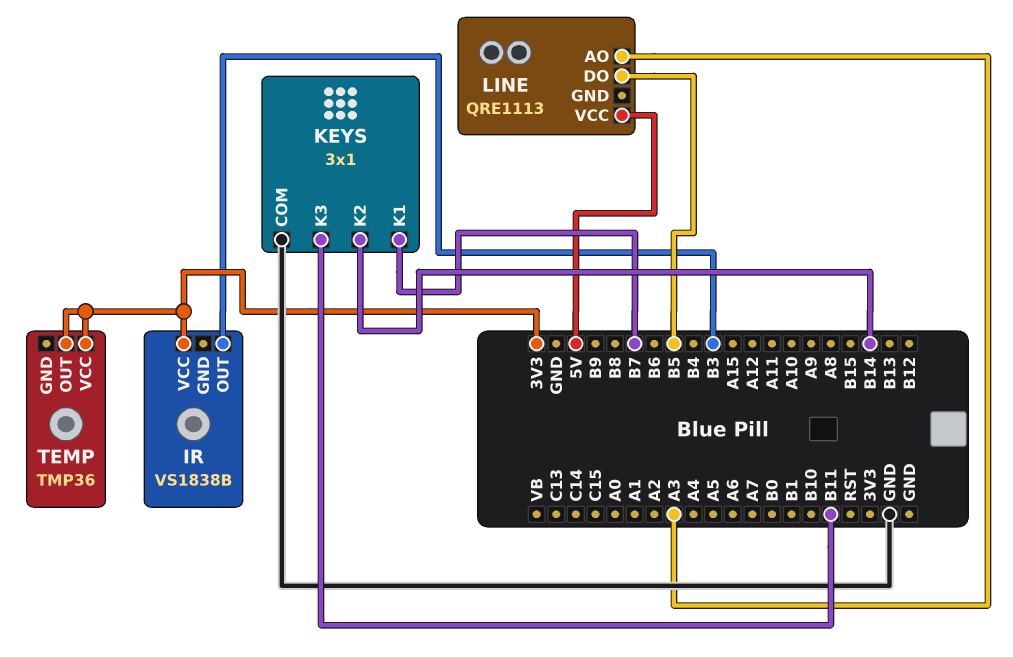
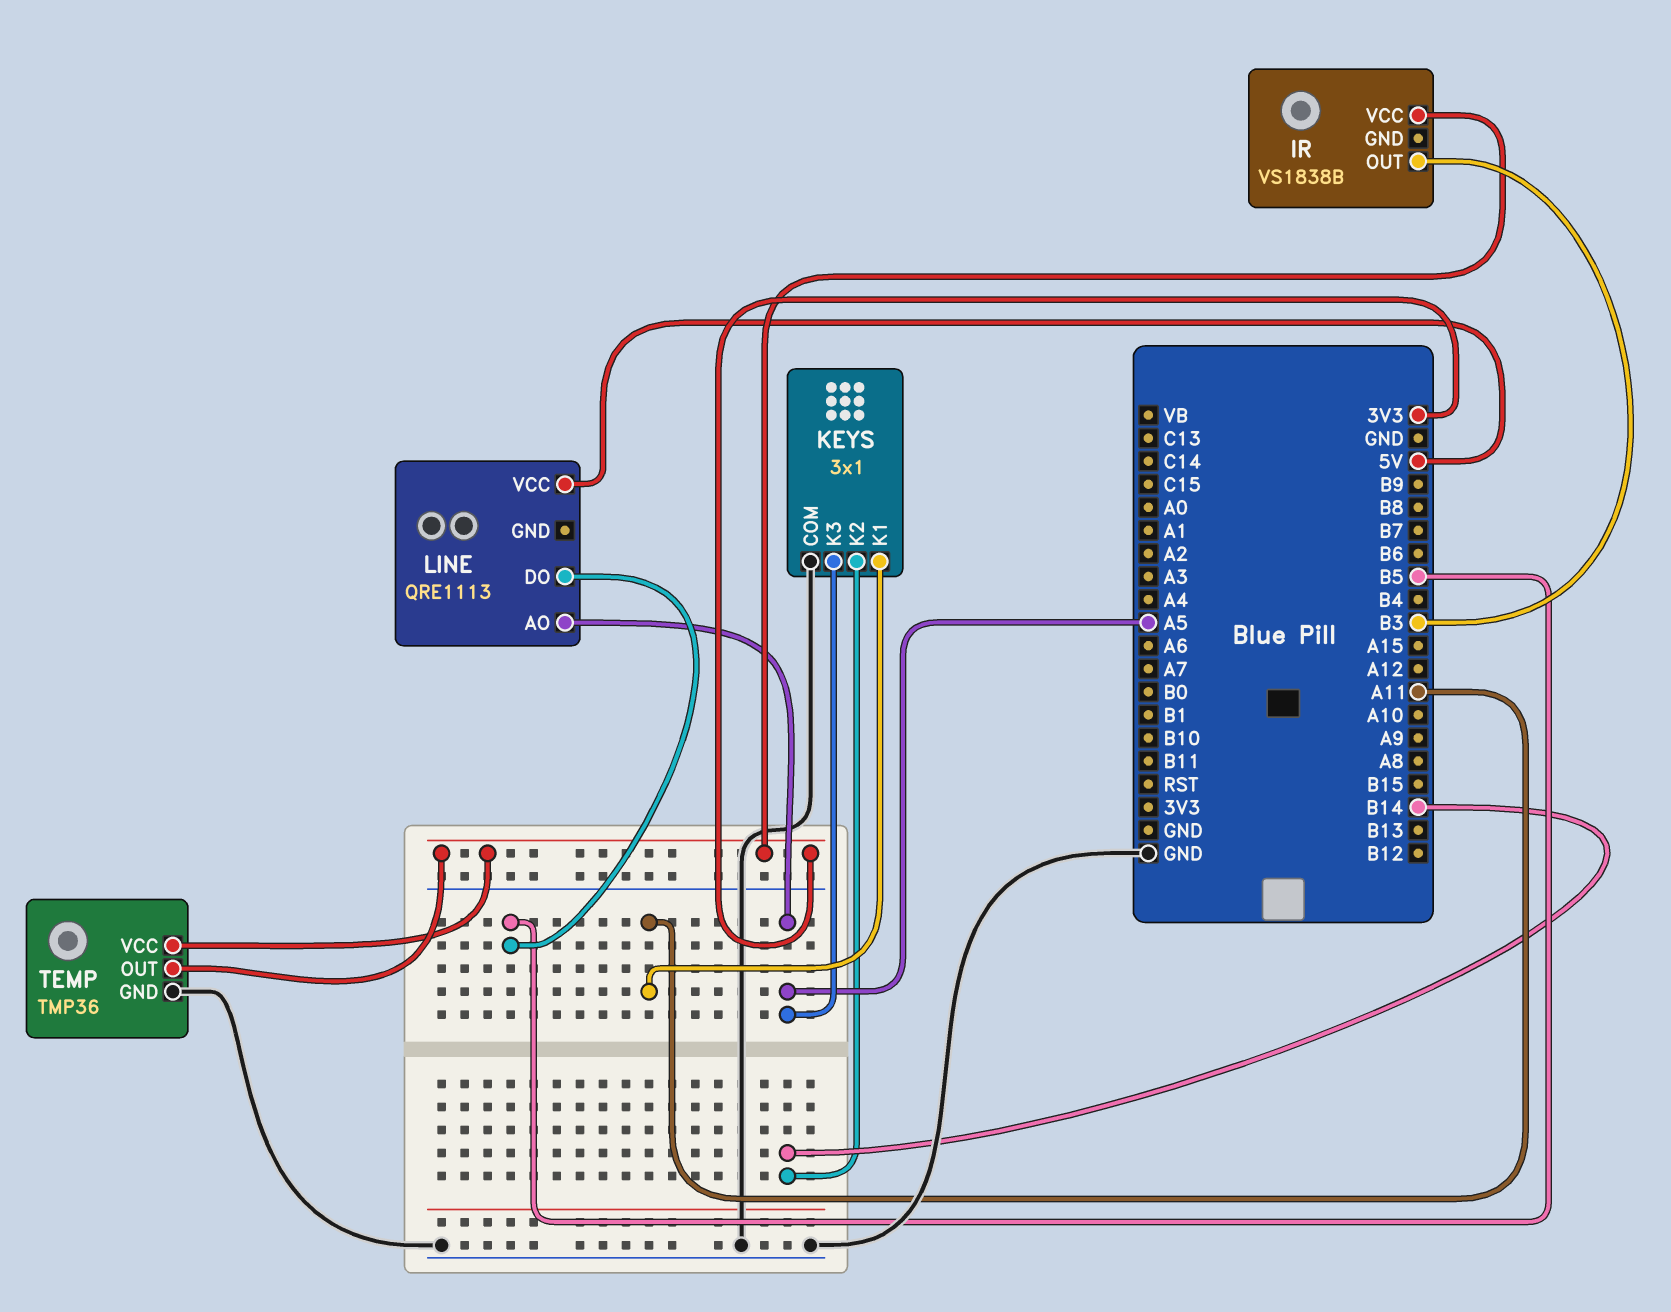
KEYS pin K1: B7 -> A11
KEYS pin K3: B11 -> A5
LINE pin AO: A3 -> A5
TEMP pin GND: none -> GND

